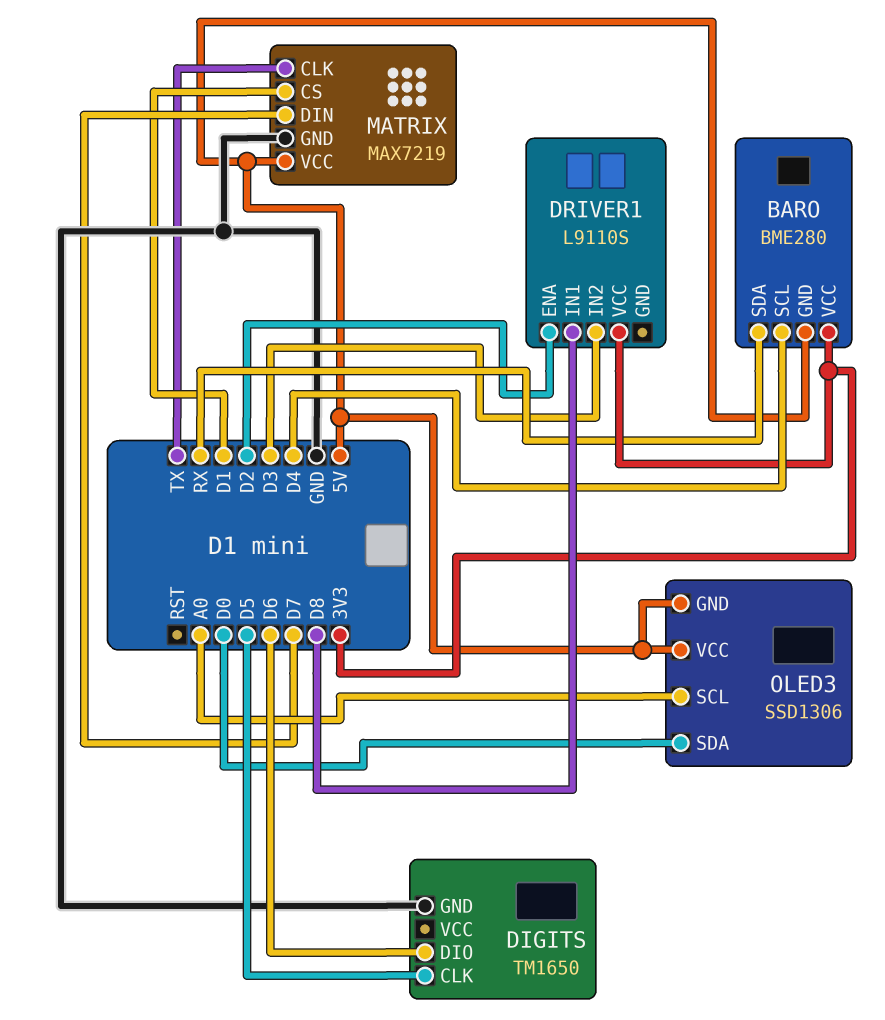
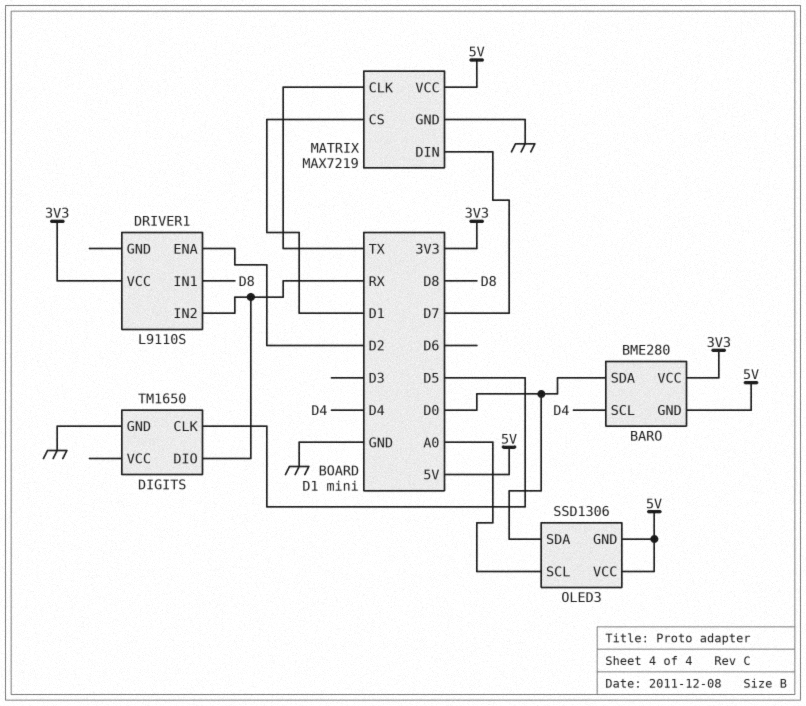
BARO pin SDA: RX -> D0
DIGITS pin DIO: D6 -> RX
DRIVER1 pin IN2: D3 -> RX

